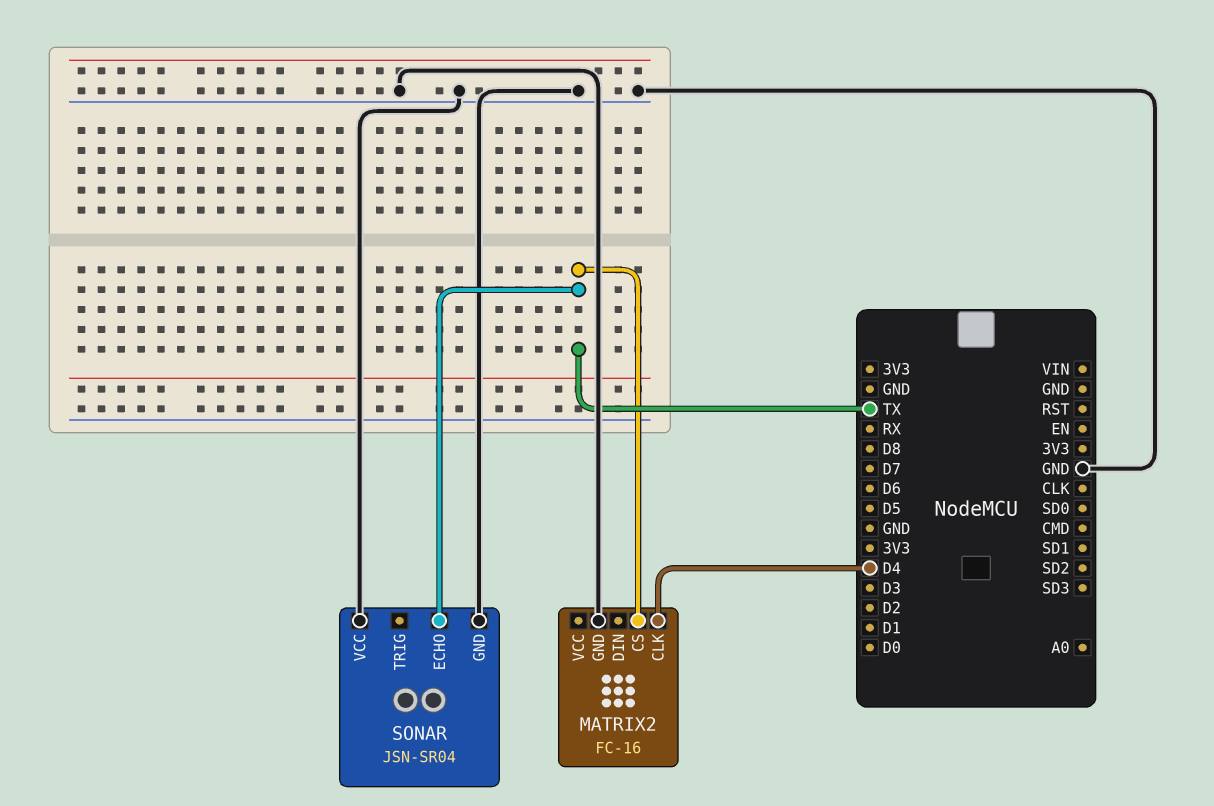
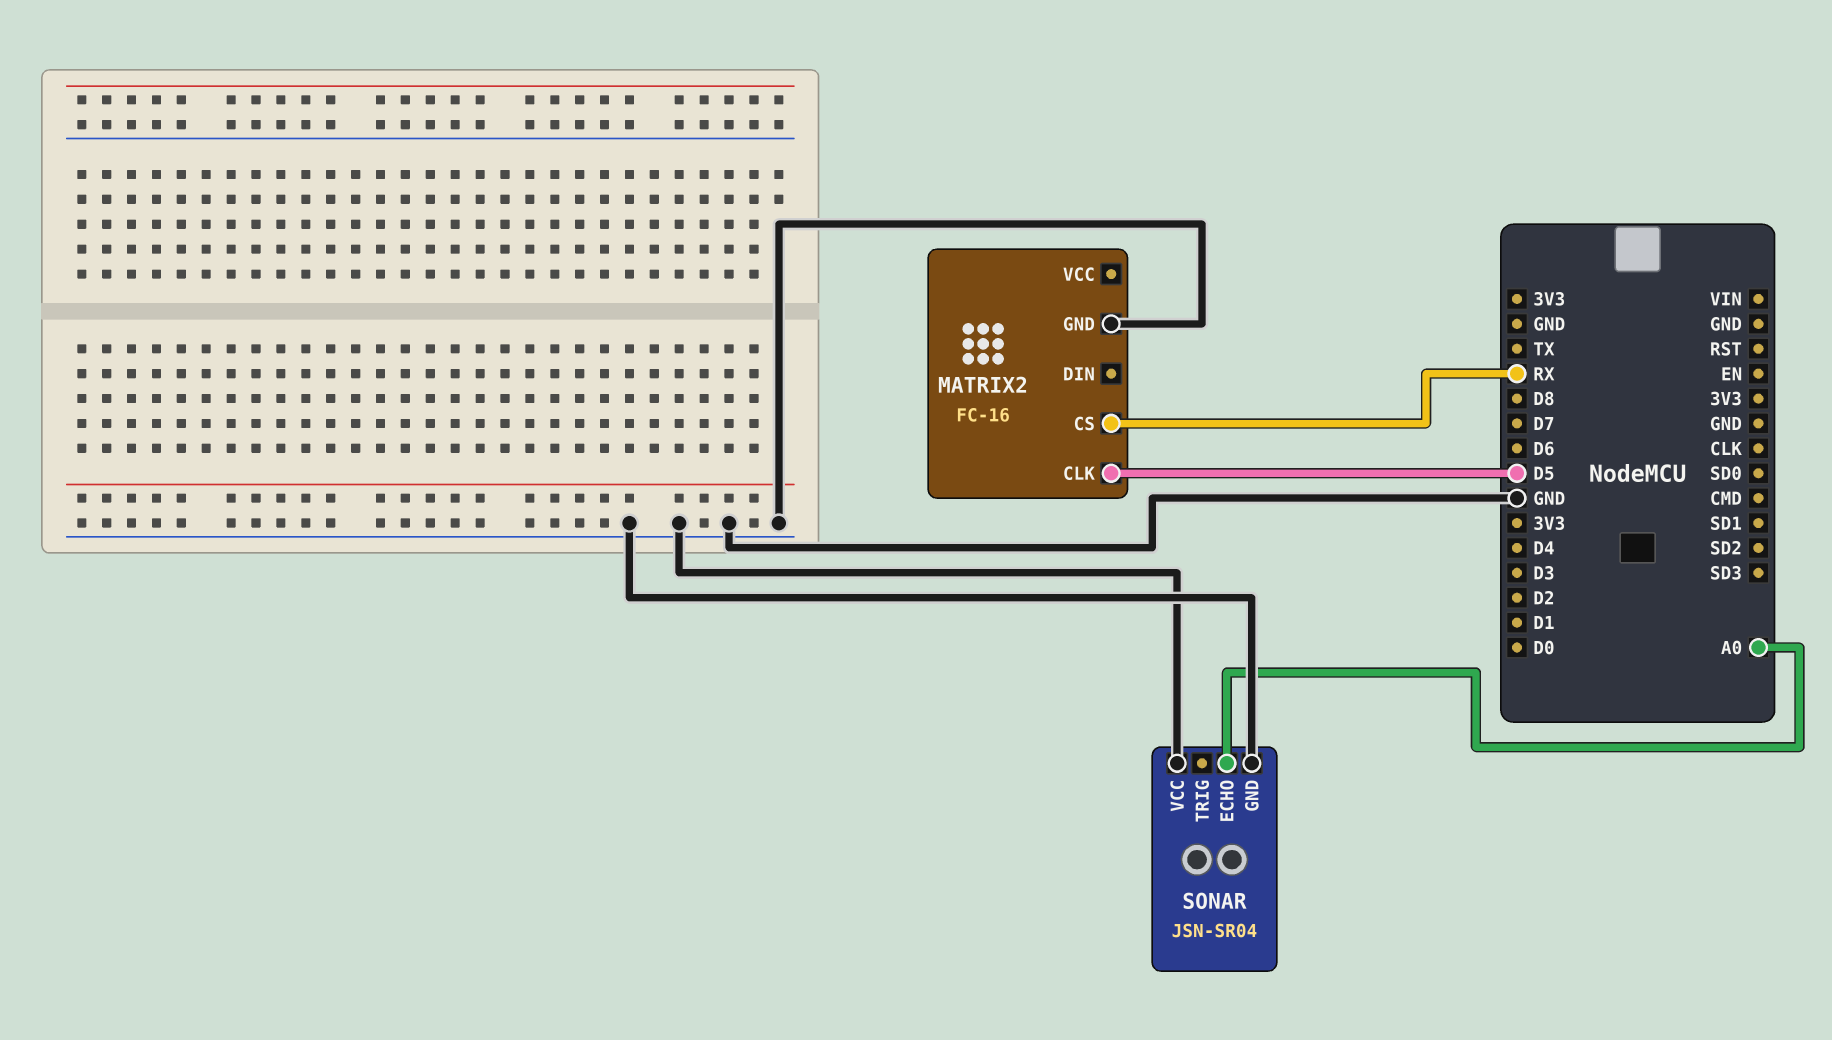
MATRIX2 pin CLK: D4 -> D5
MATRIX2 pin CS: TX -> RX
SONAR pin ECHO: TX -> A0

